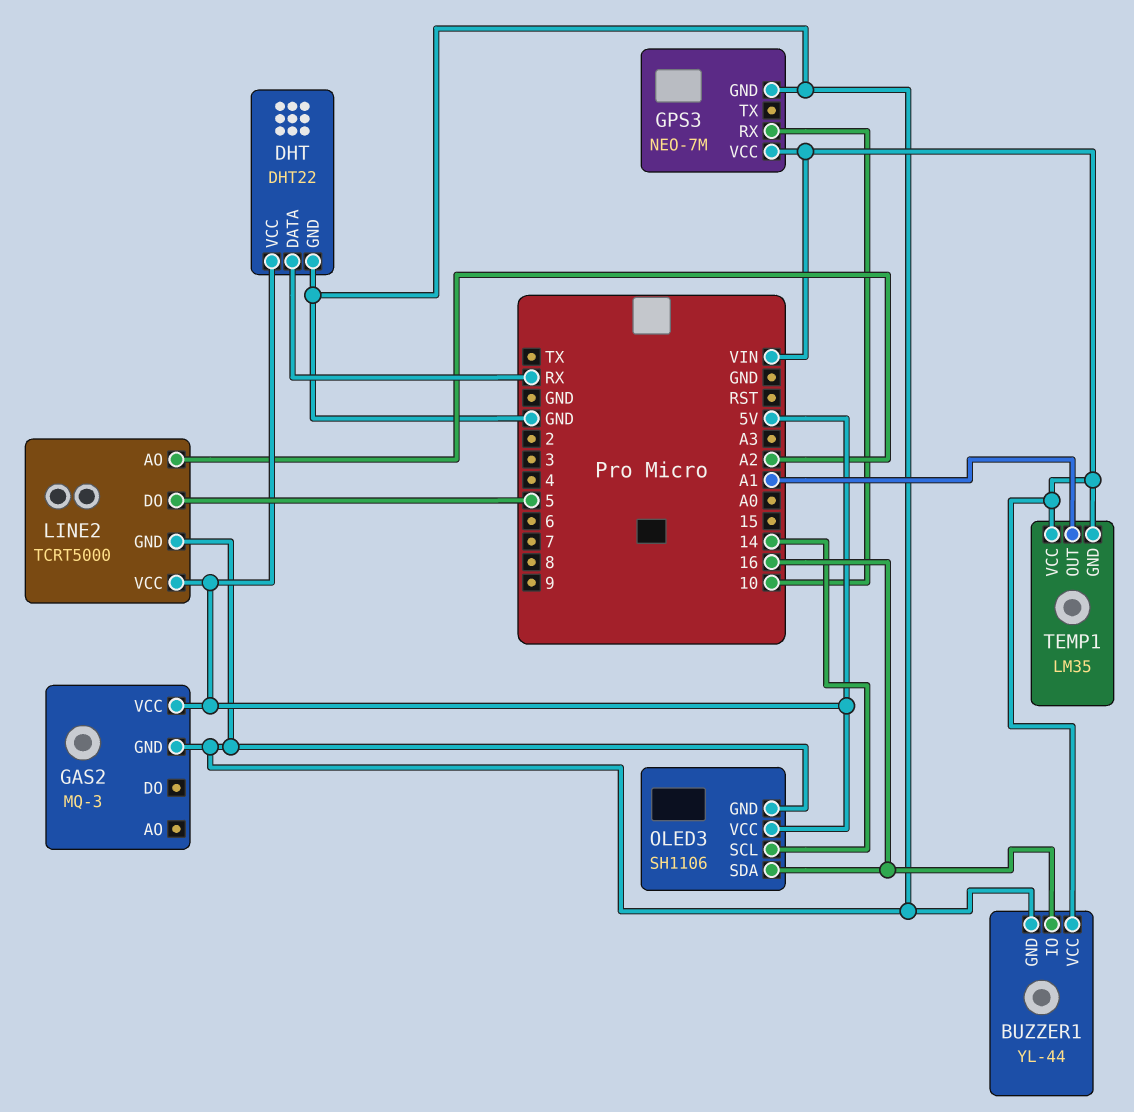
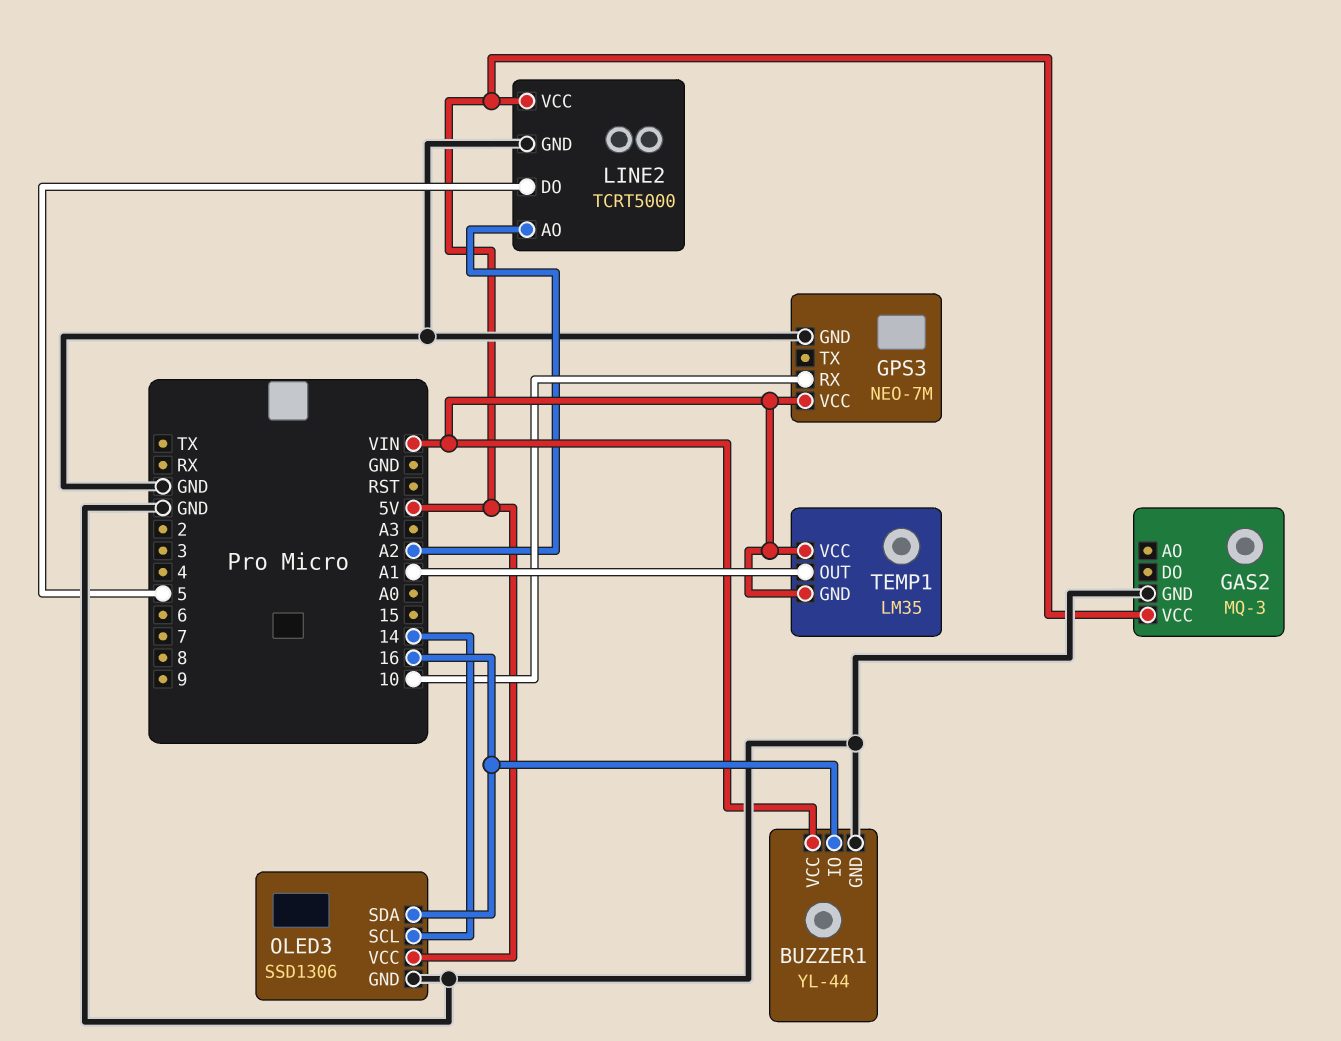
DHT: DHT22 -> none
DHT pin DATA: RX -> none
DHT pin GND: GND -> none
DHT pin VCC: 5V -> none
OLED3: SH1106 -> SSD1306

